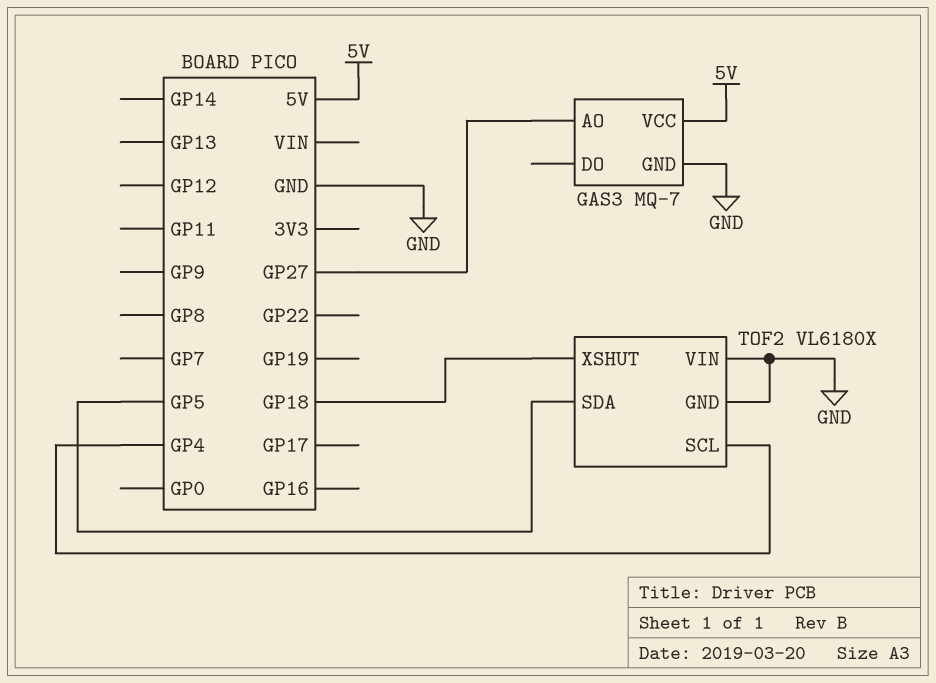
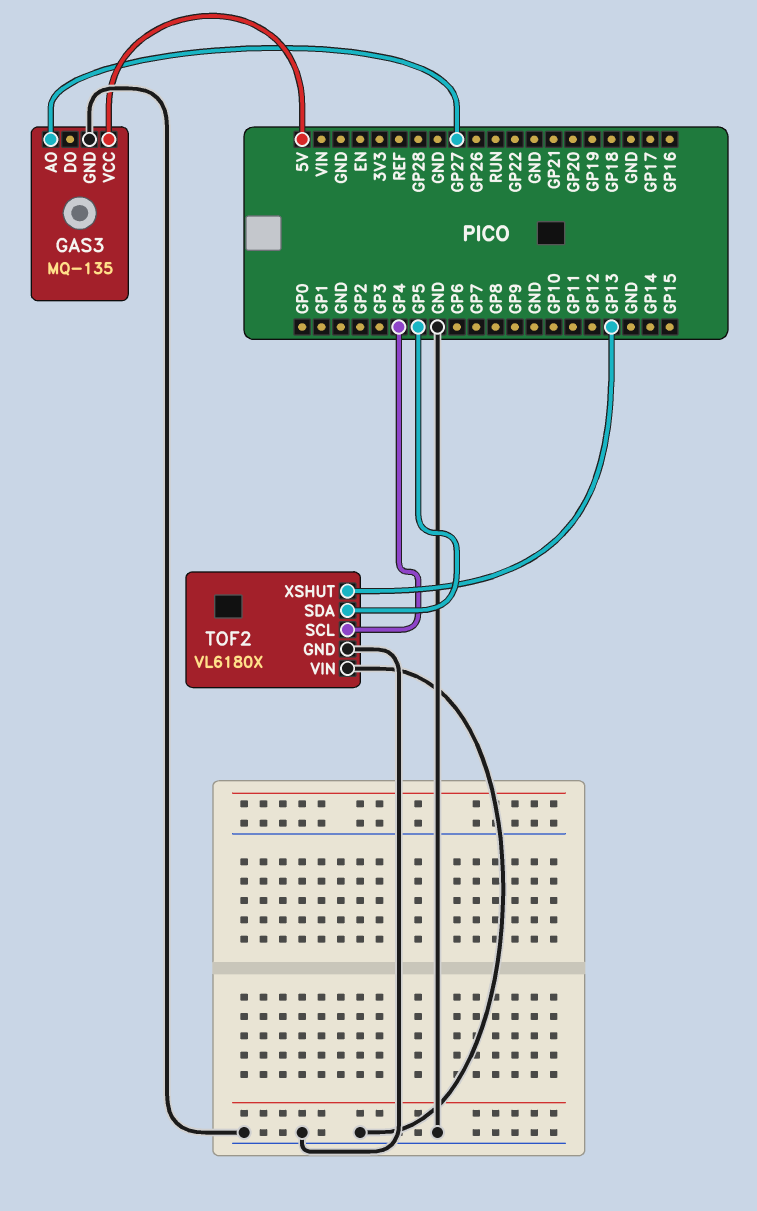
GAS3: MQ-7 -> MQ-135
TOF2 pin XSHUT: GP18 -> GP13

